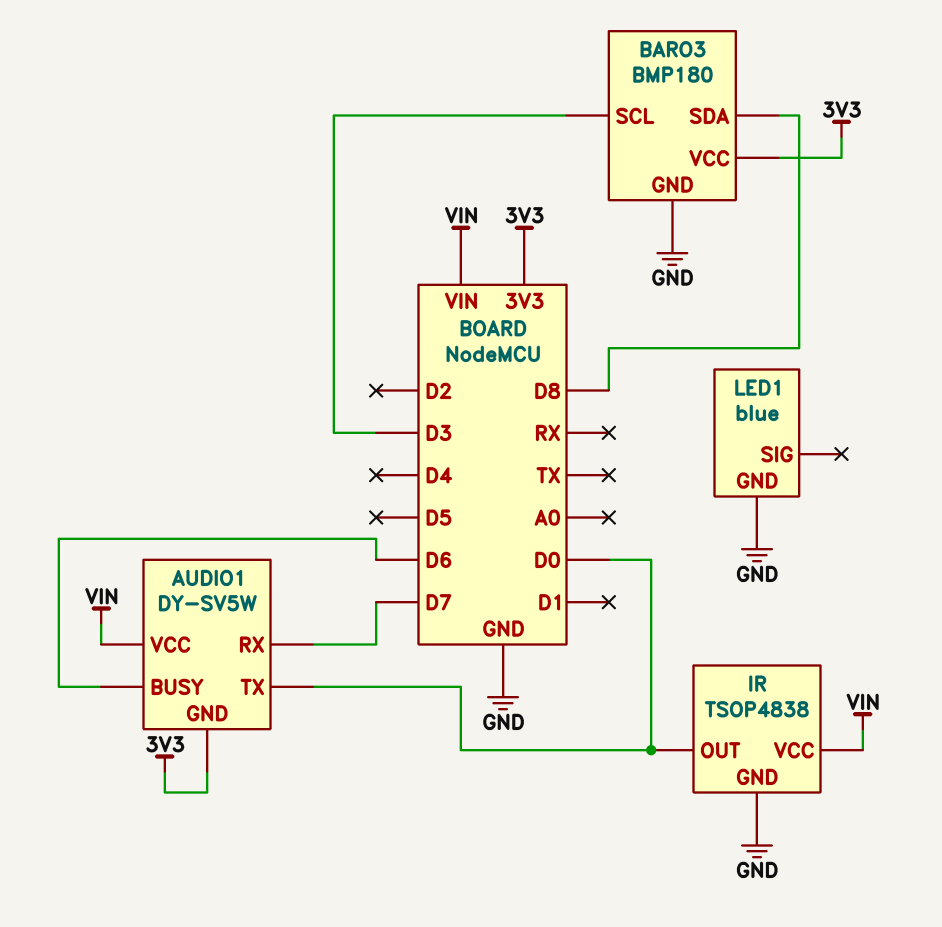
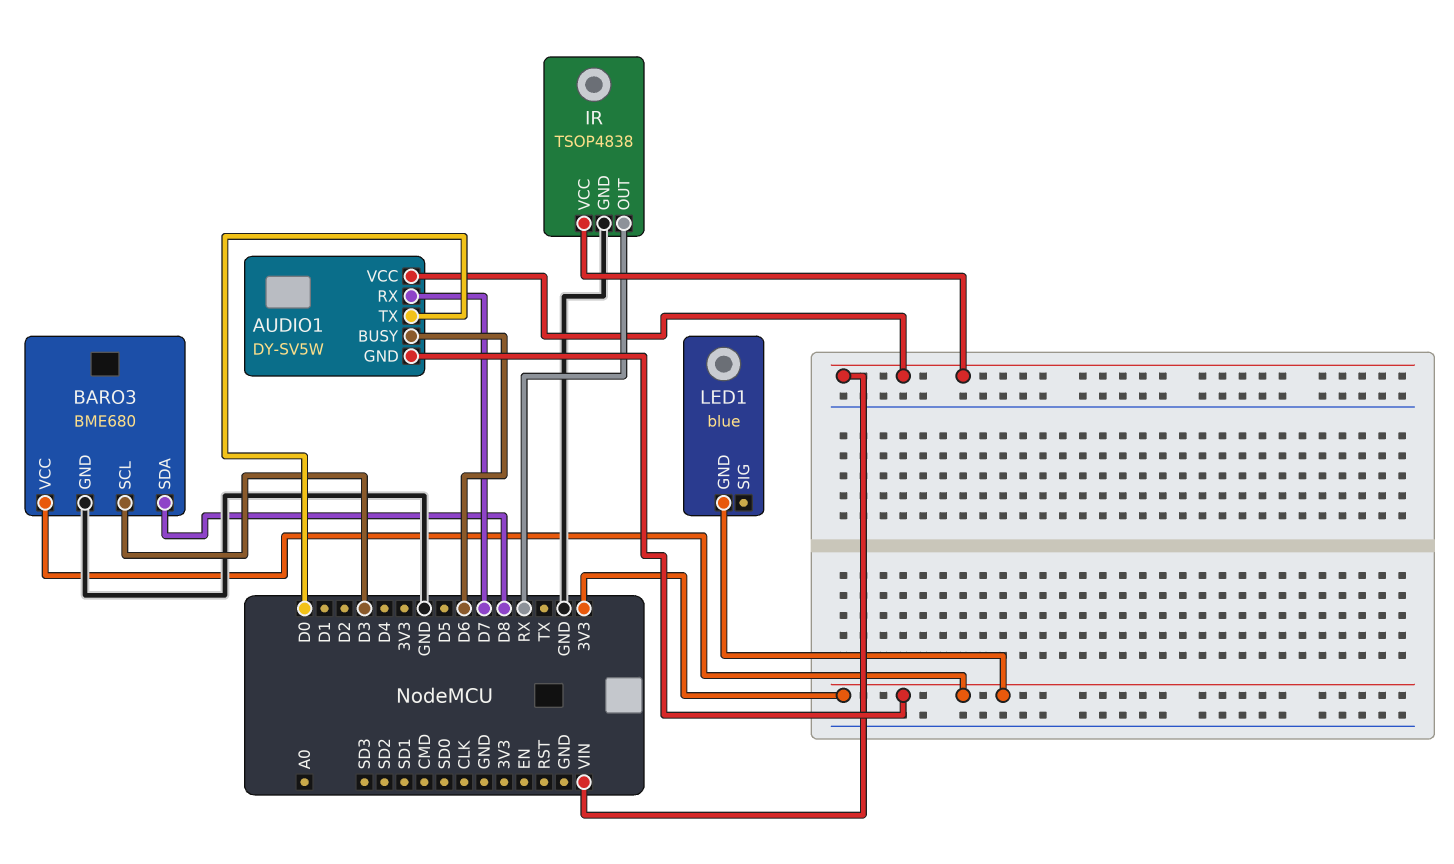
BARO3: BMP180 -> BME680
IR pin OUT: D0 -> RX
LED1 pin GND: GND -> 3V3

